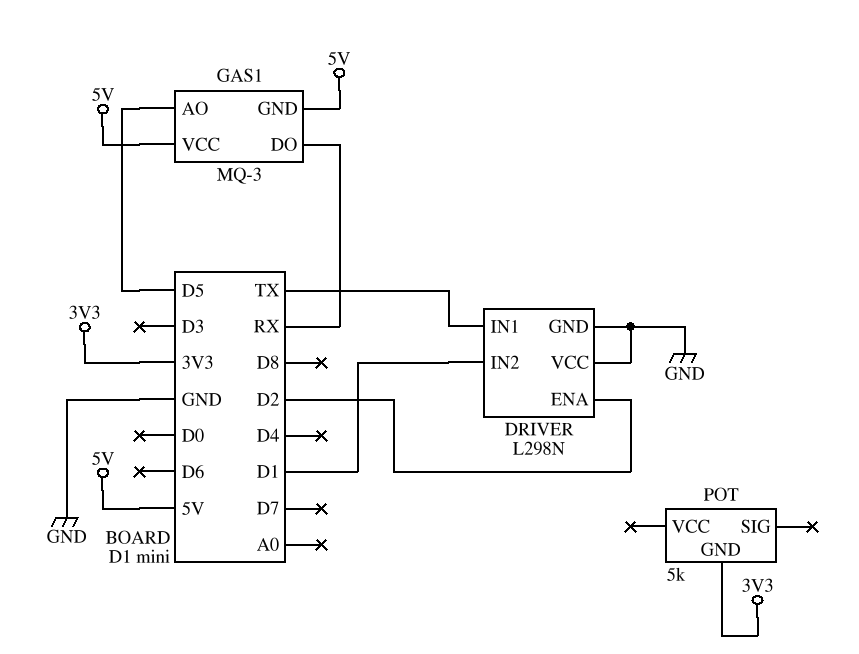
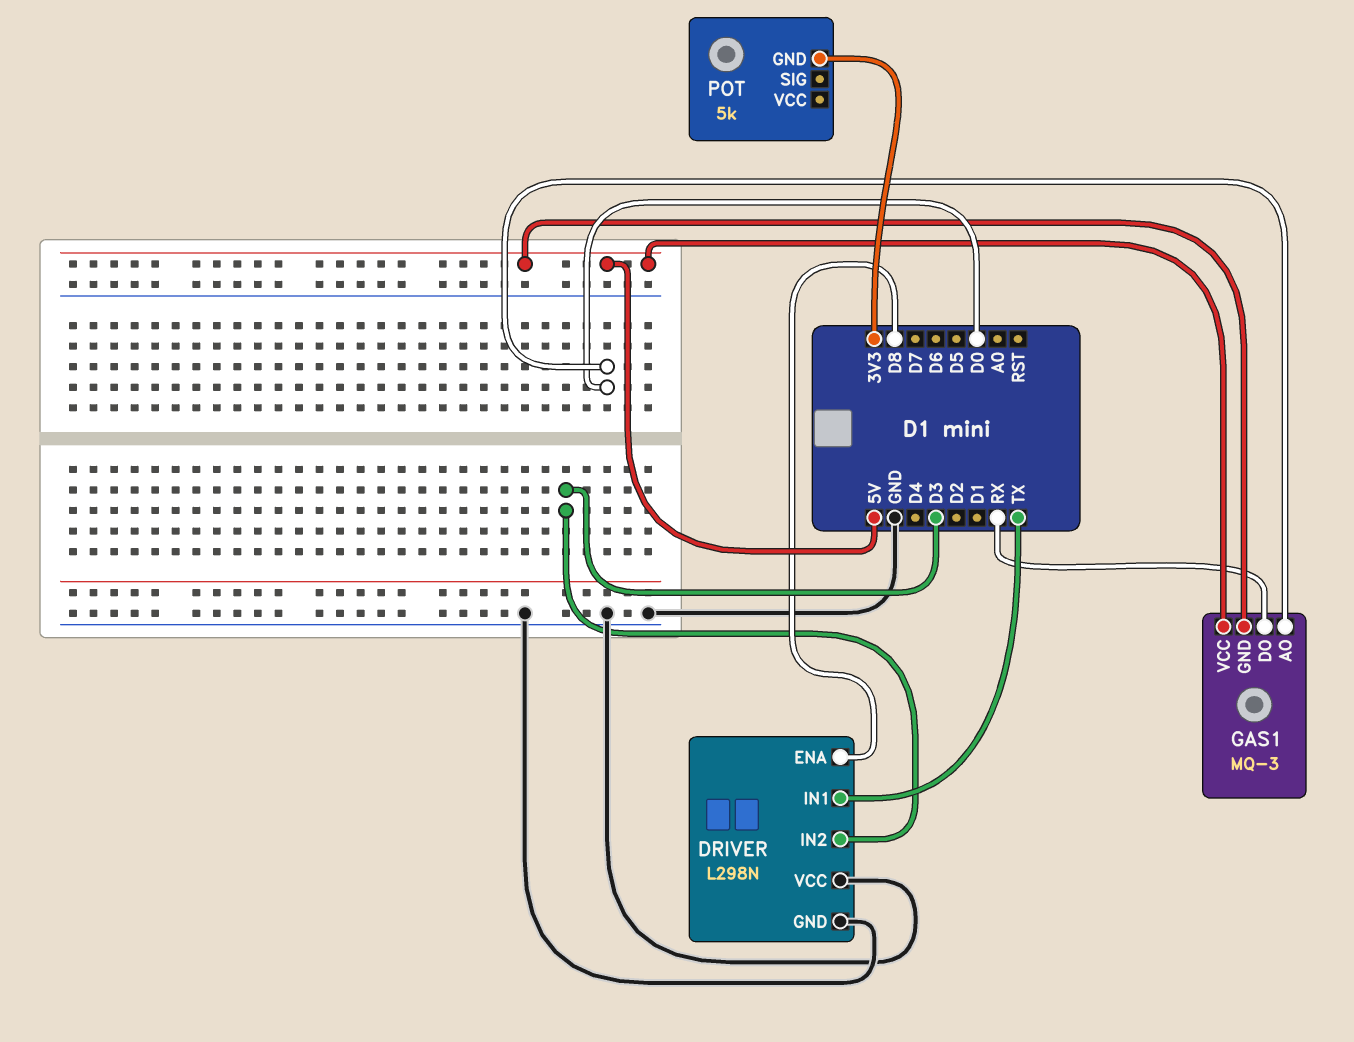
DRIVER pin ENA: D2 -> D8
DRIVER pin IN2: D1 -> D3
GAS1 pin AO: D5 -> D0

